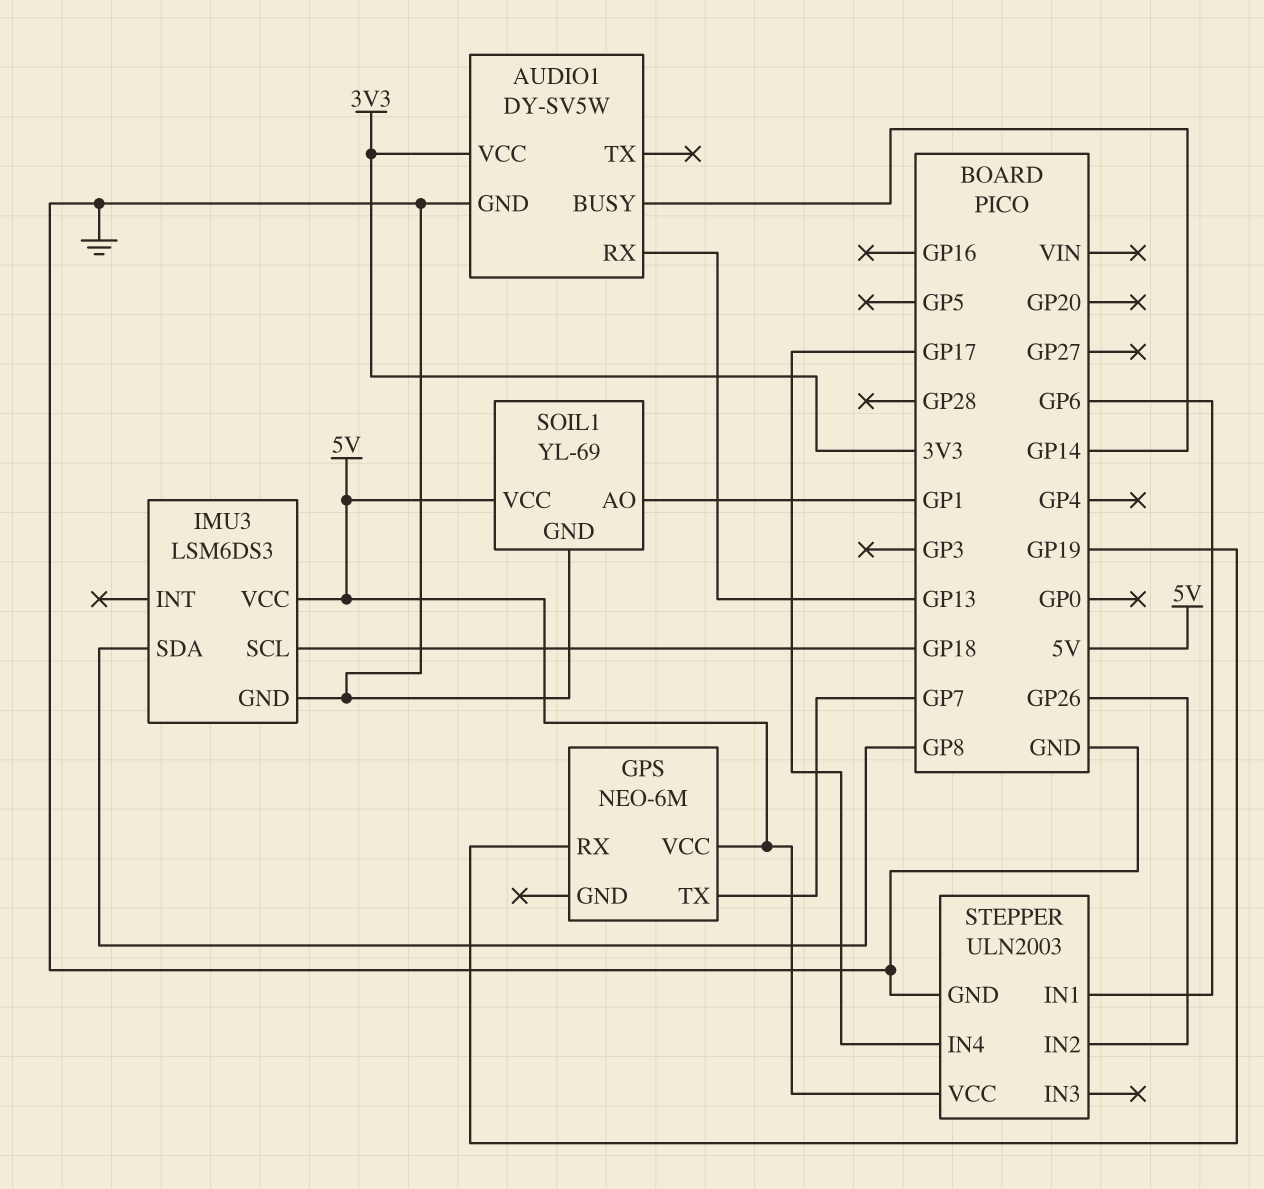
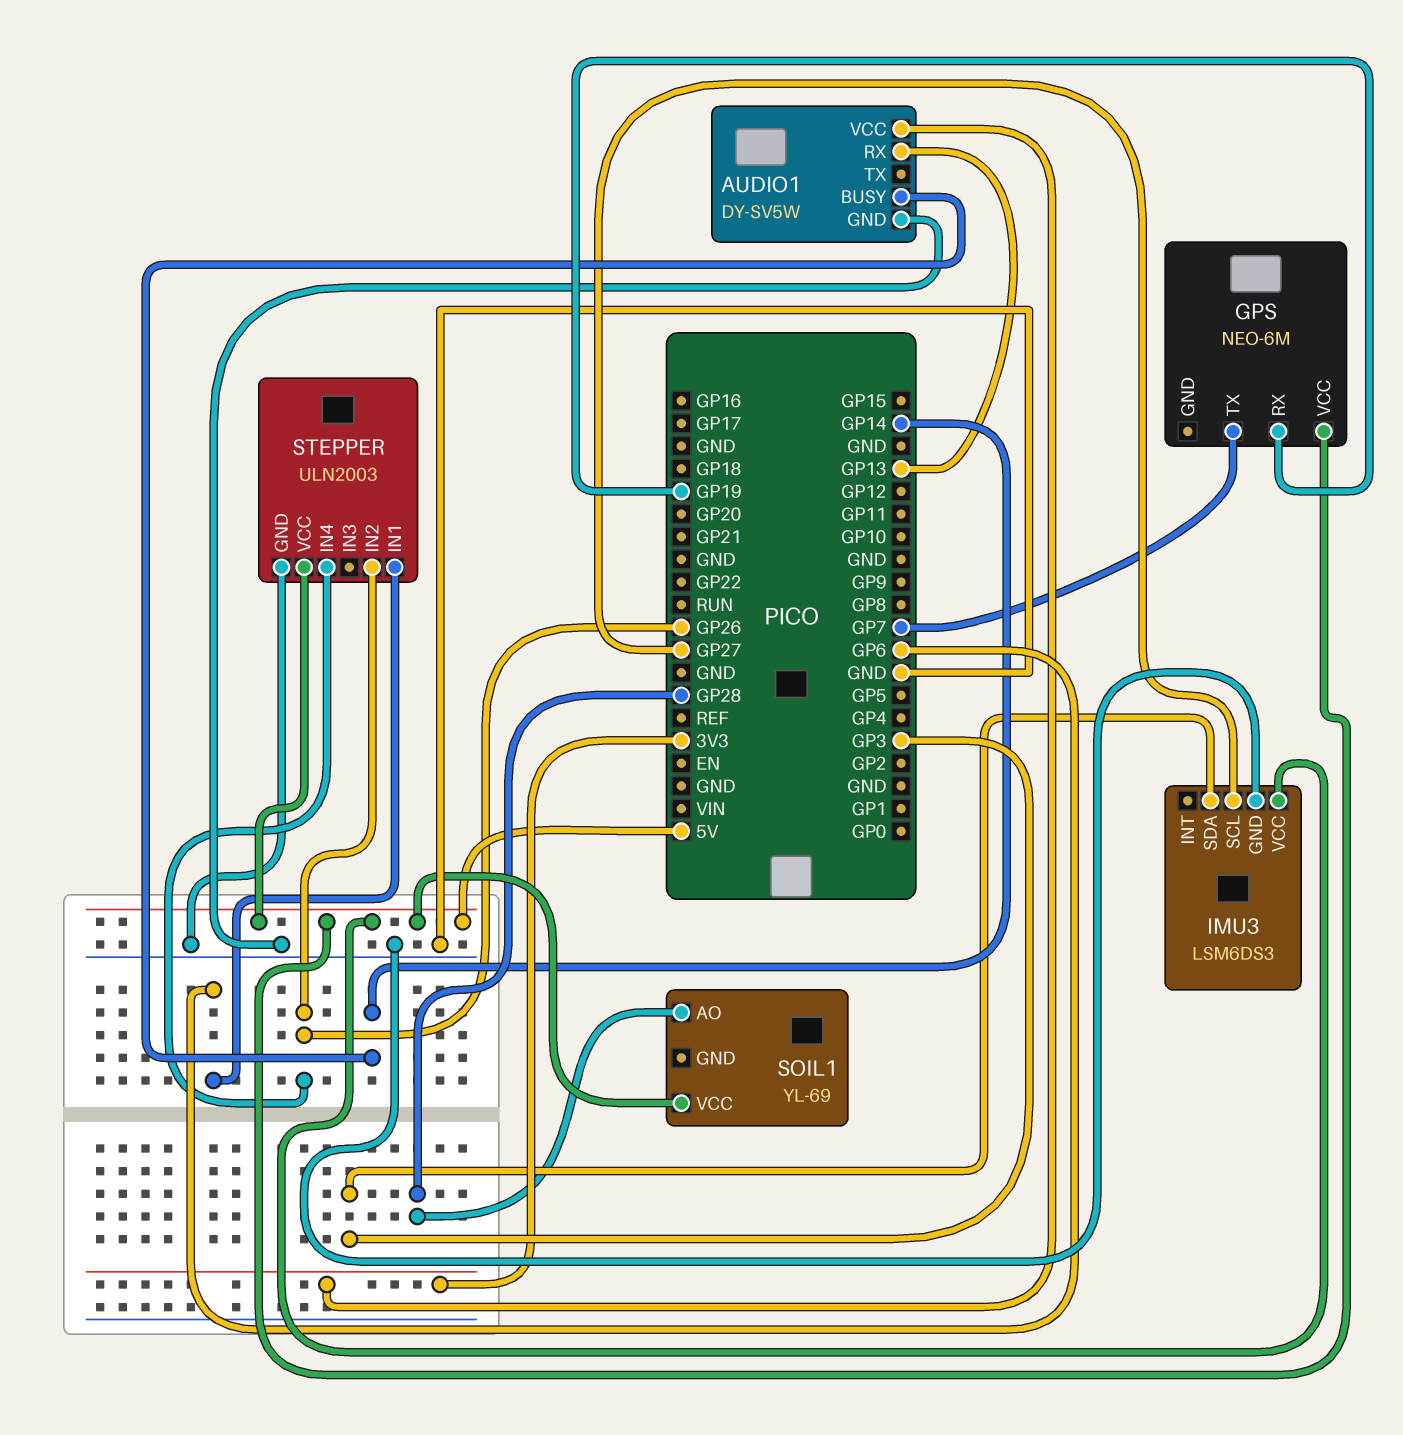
IMU3 pin SCL: GP18 -> GP27
IMU3 pin SDA: GP8 -> GP3
SOIL1 pin AO: GP1 -> GP28
SOIL1 pin GND: GND -> none
STEPPER pin IN4: GP17 -> GP26

